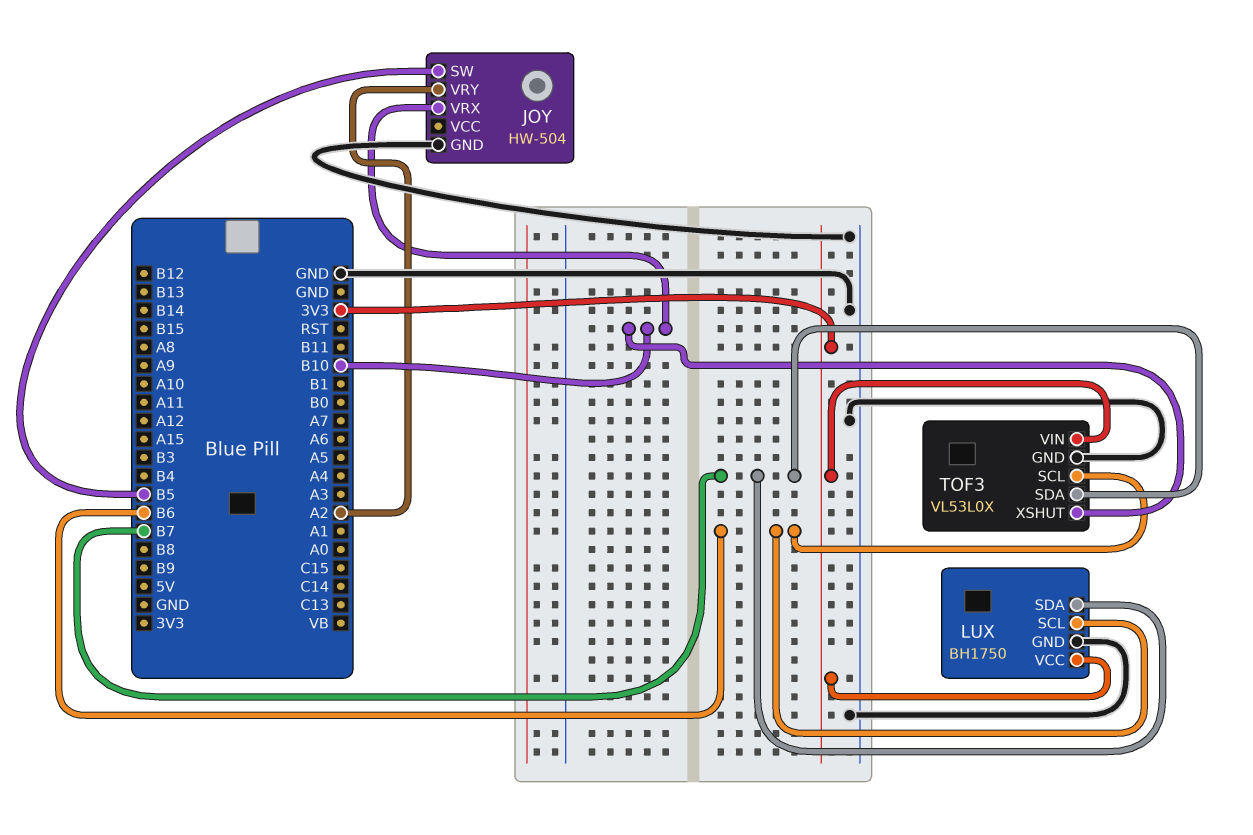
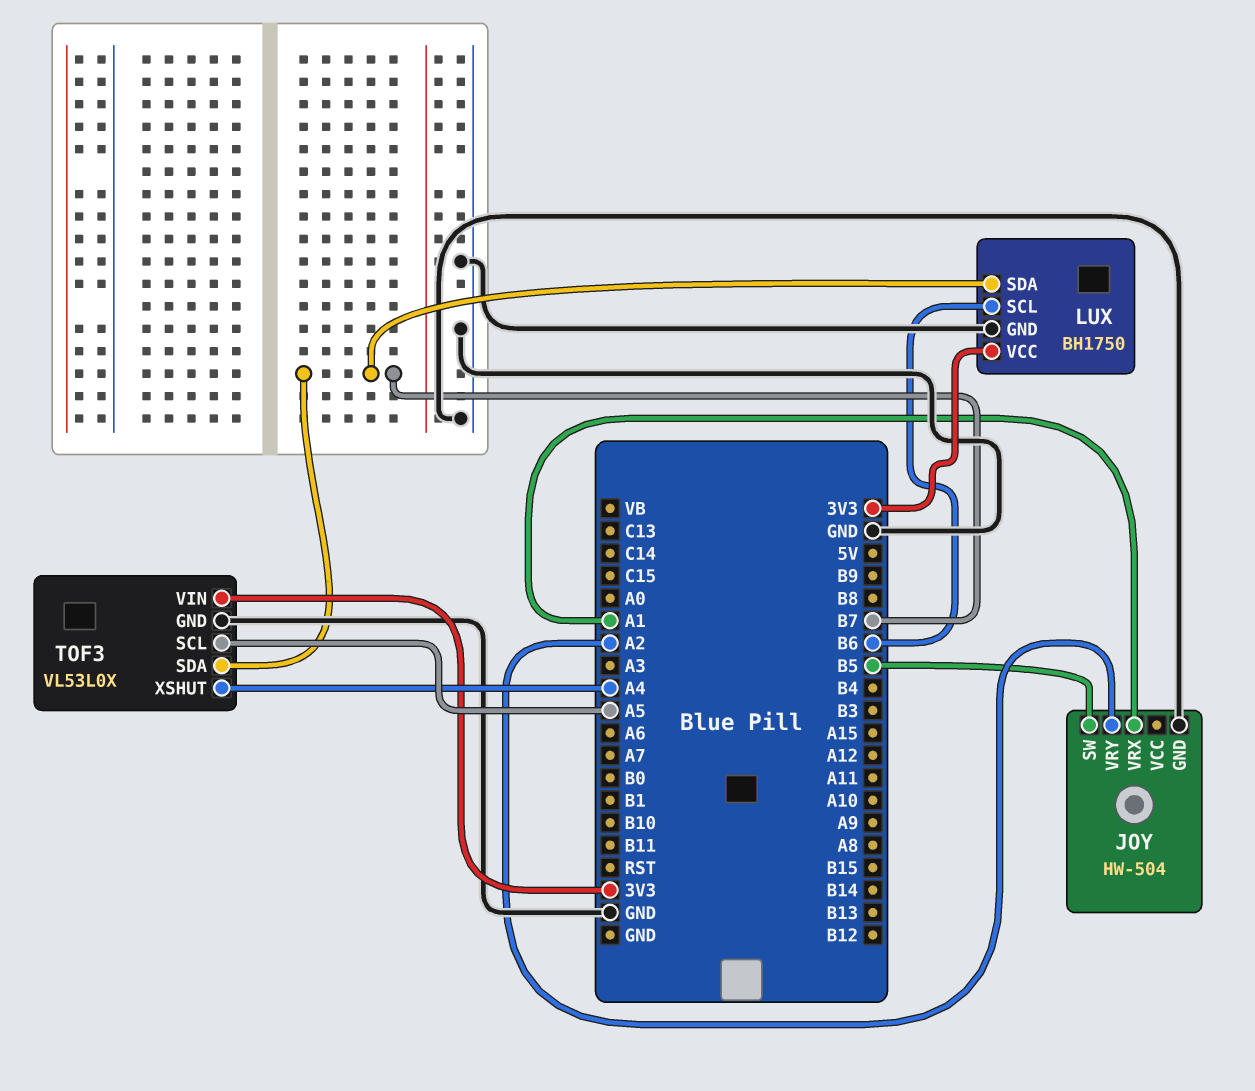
JOY pin VRX: B10 -> A1
TOF3 pin SCL: B6 -> A5
TOF3 pin XSHUT: B10 -> A4

